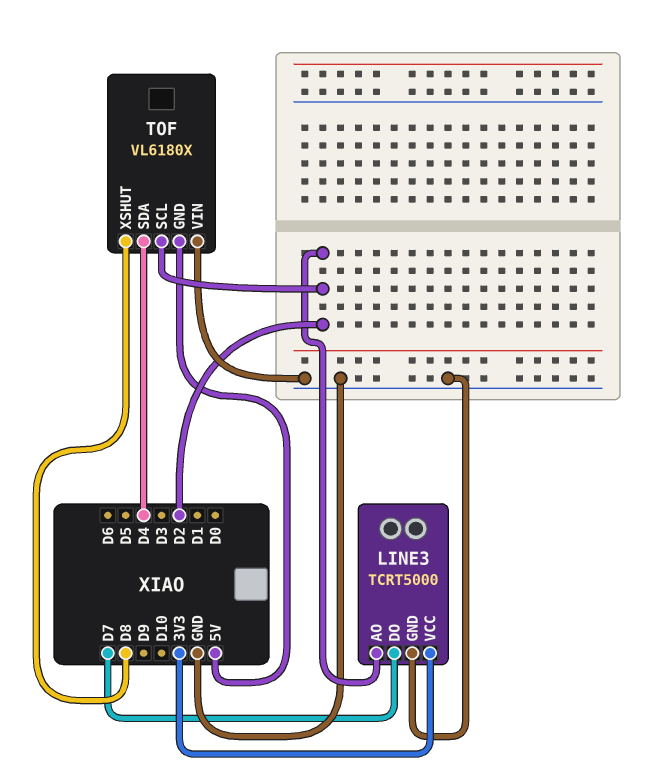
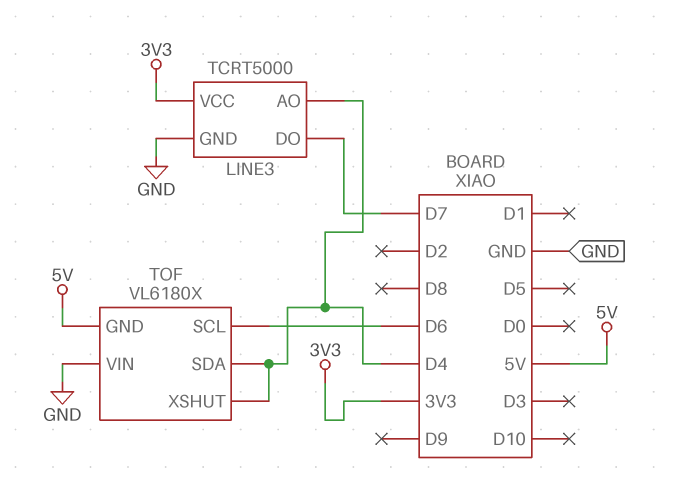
LINE3 pin AO: D2 -> D4
TOF pin SCL: D2 -> D6
TOF pin XSHUT: D8 -> D4

